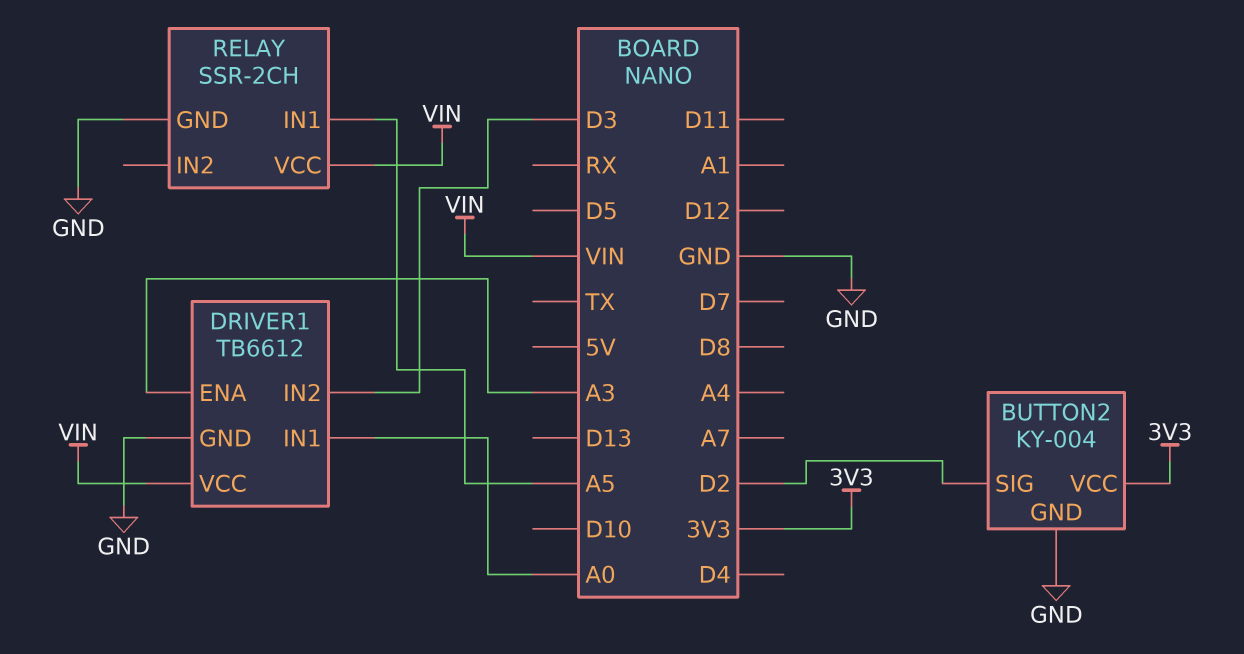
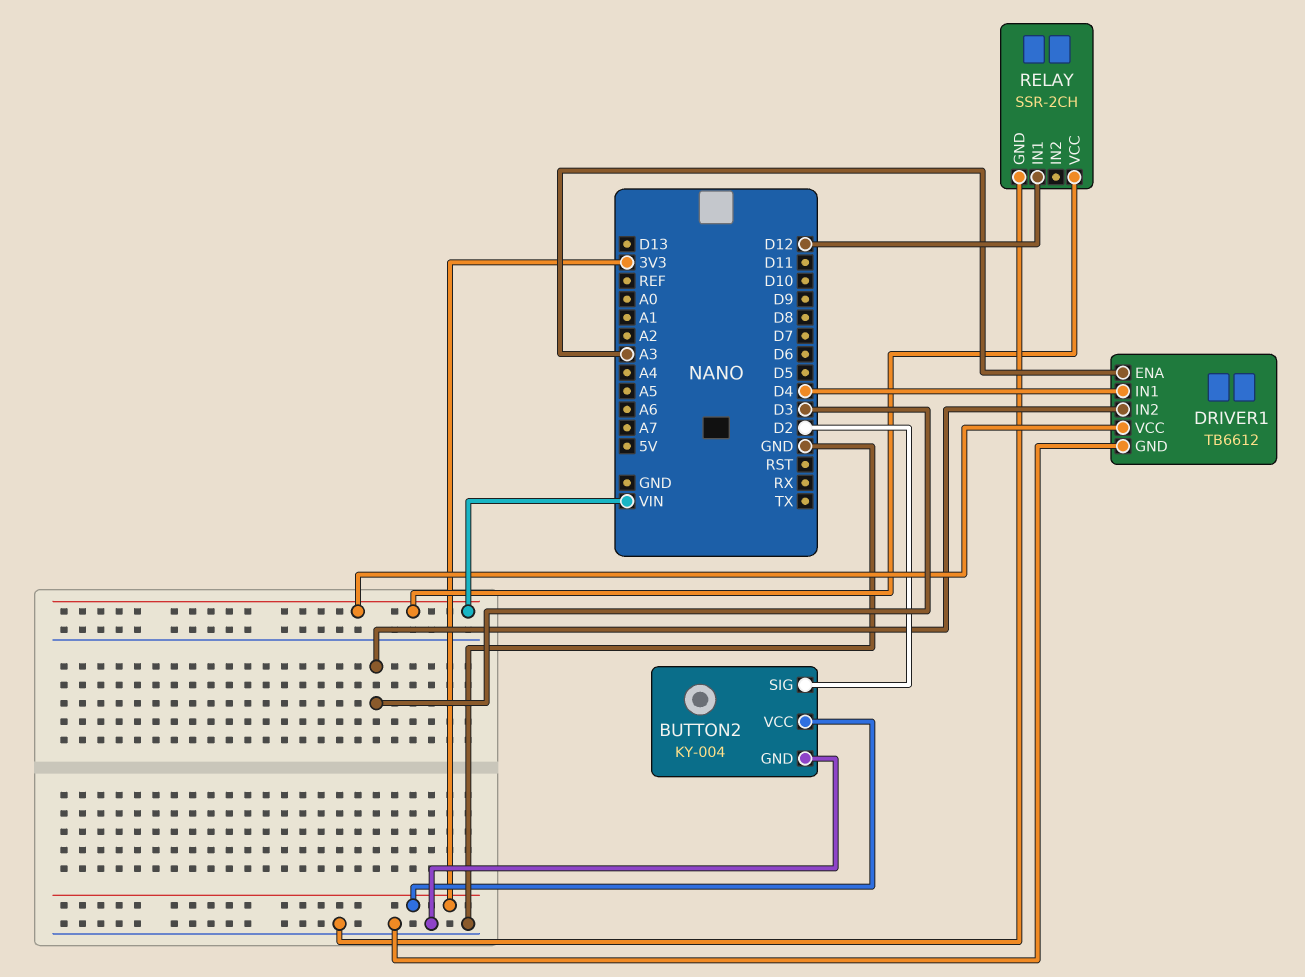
DRIVER1 pin IN1: A0 -> D4
RELAY pin IN1: A5 -> D12

